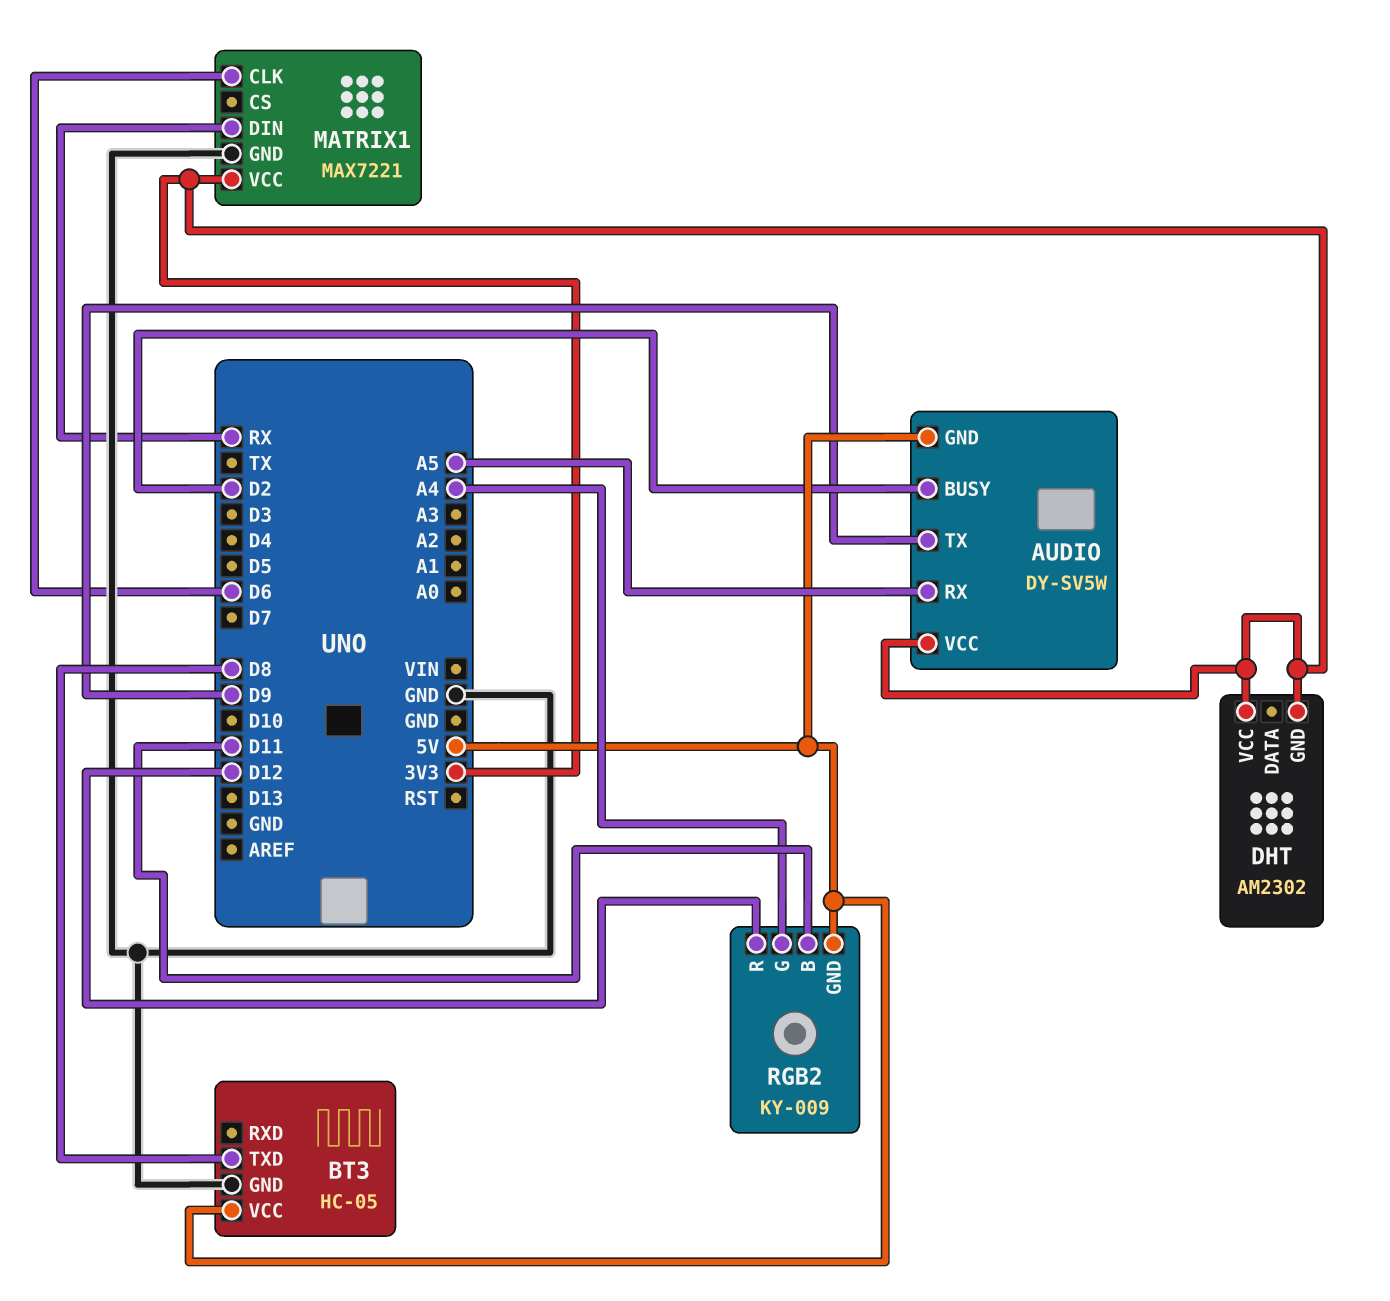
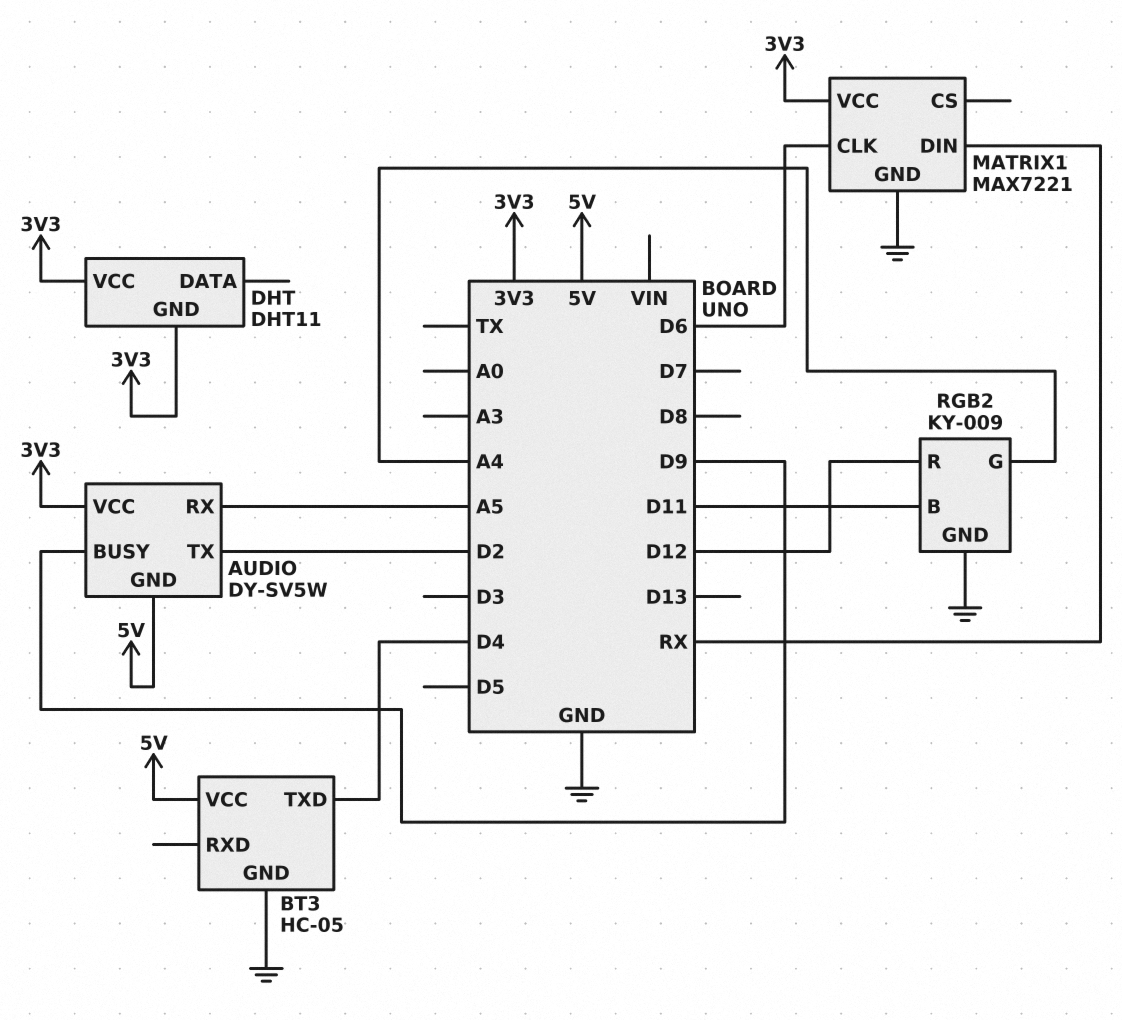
AUDIO pin BUSY: D2 -> D9
AUDIO pin TX: D9 -> D2
BT3 pin TXD: D8 -> D4
DHT: AM2302 -> DHT11
RGB2 pin GND: 5V -> GND

